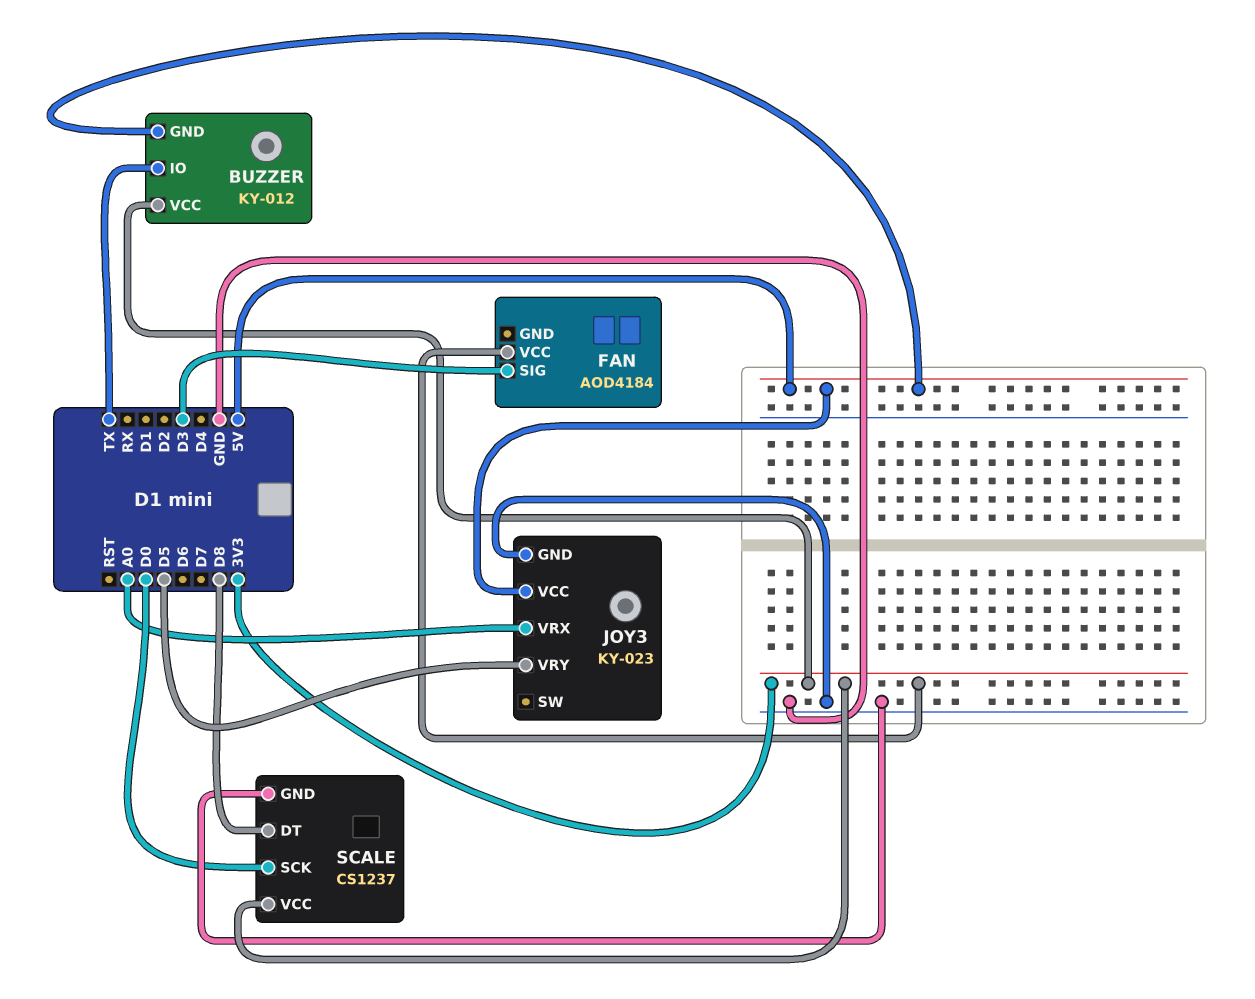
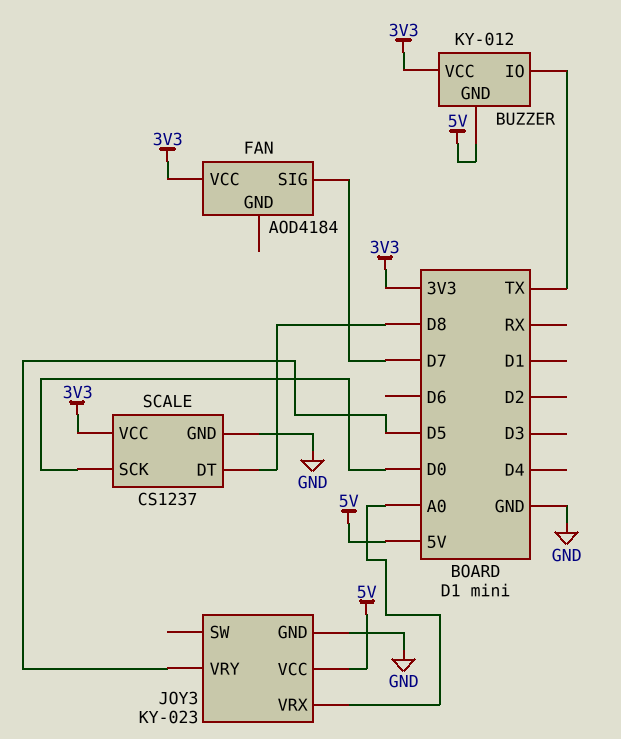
FAN pin SIG: D3 -> D7

